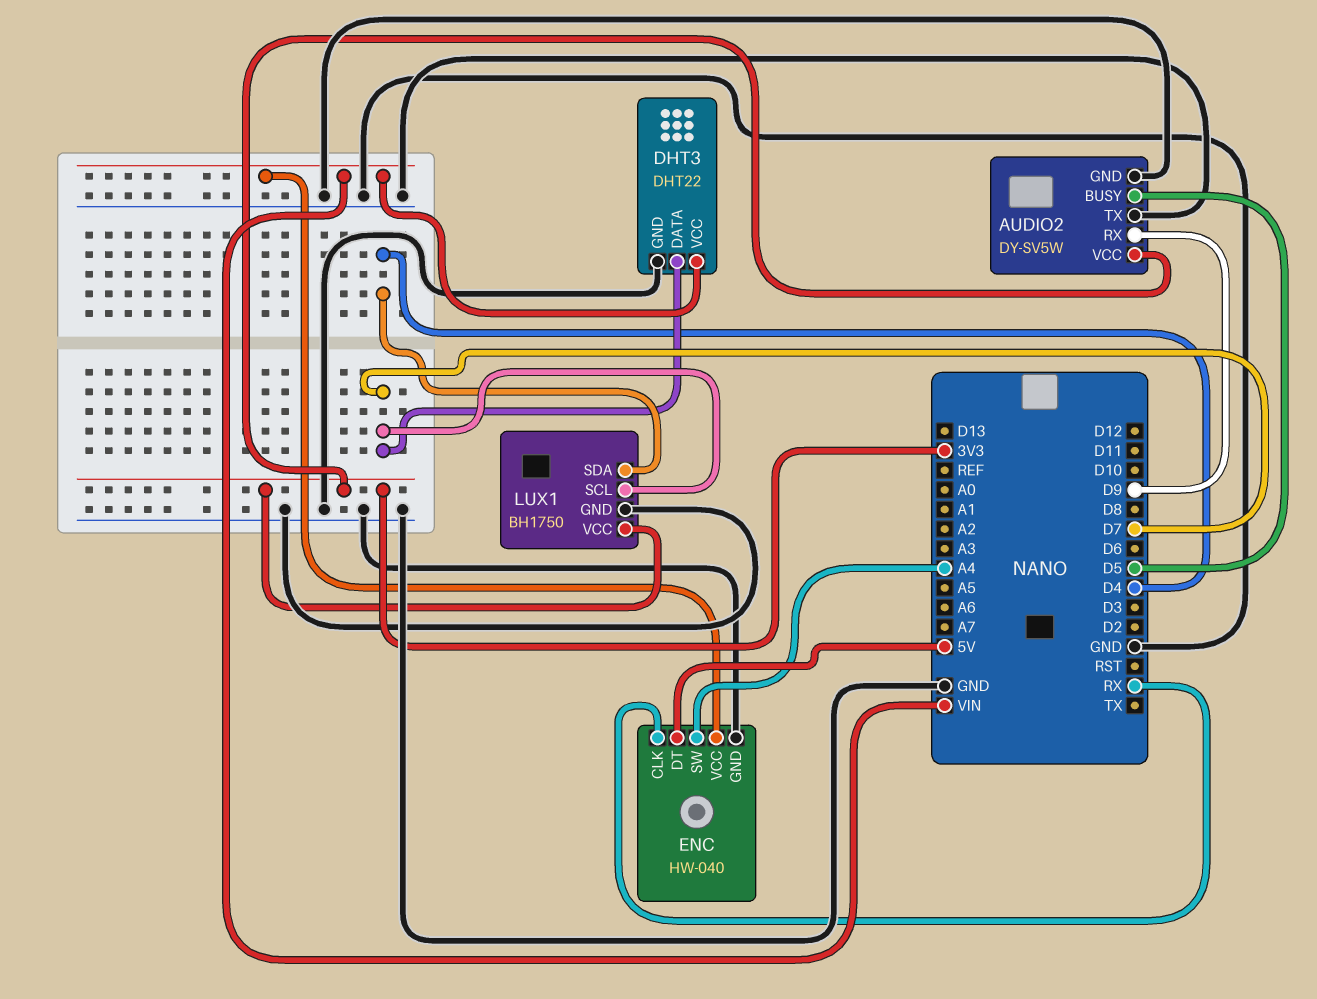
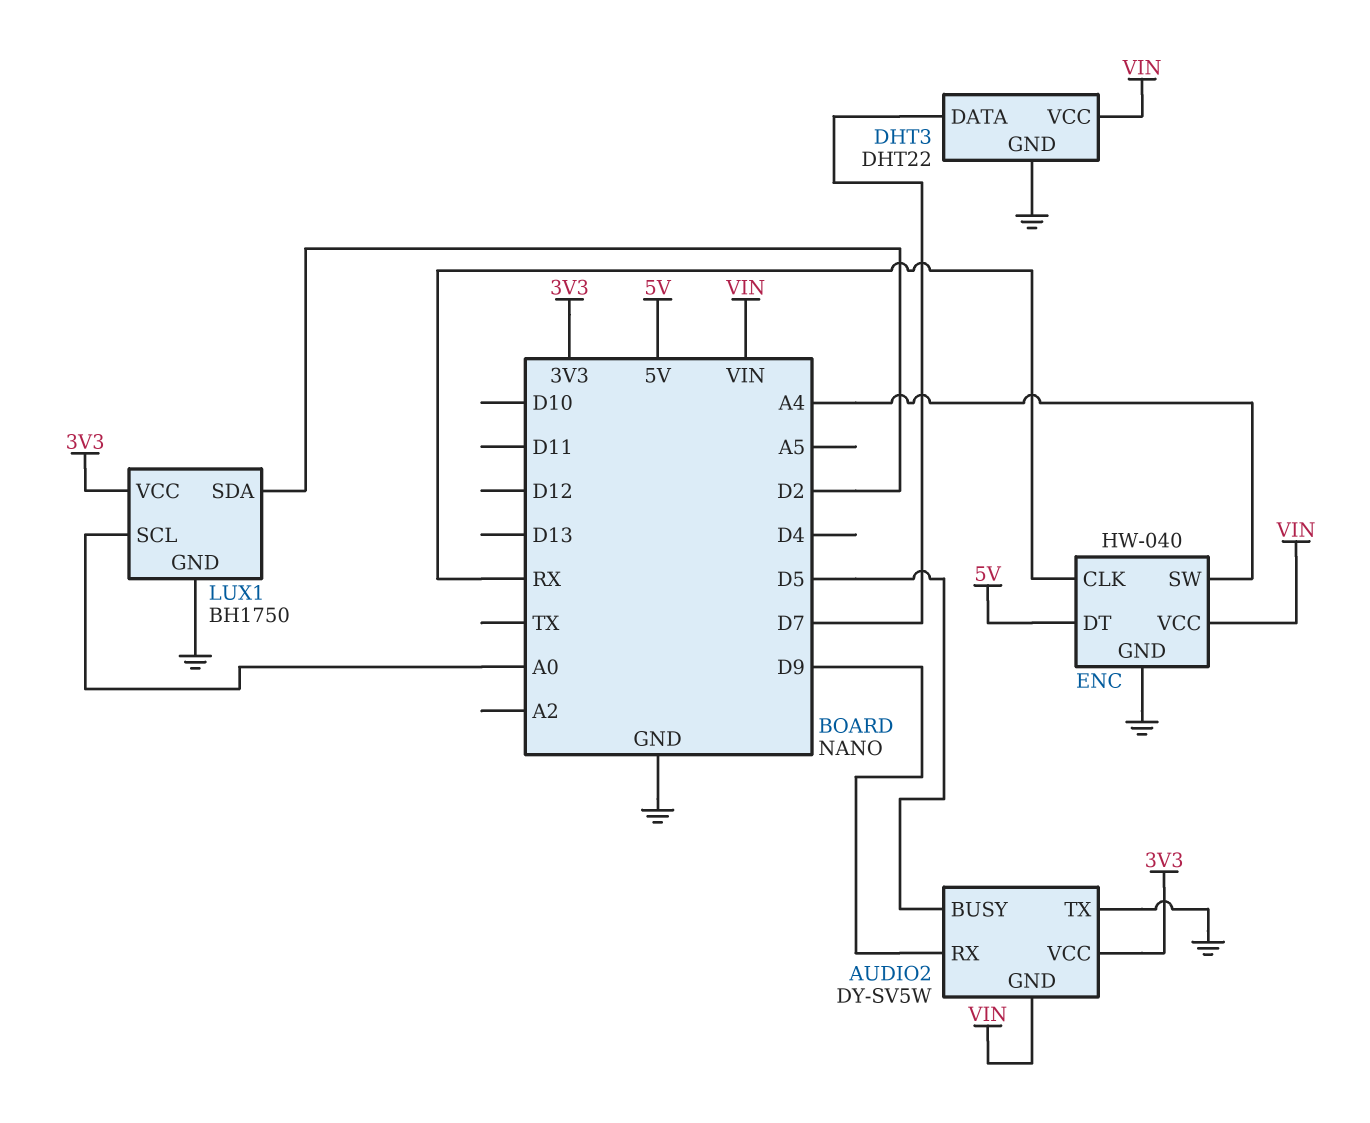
AUDIO2 pin GND: GND -> VIN
LUX1 pin SCL: D7 -> A0
LUX1 pin SDA: D4 -> D2

